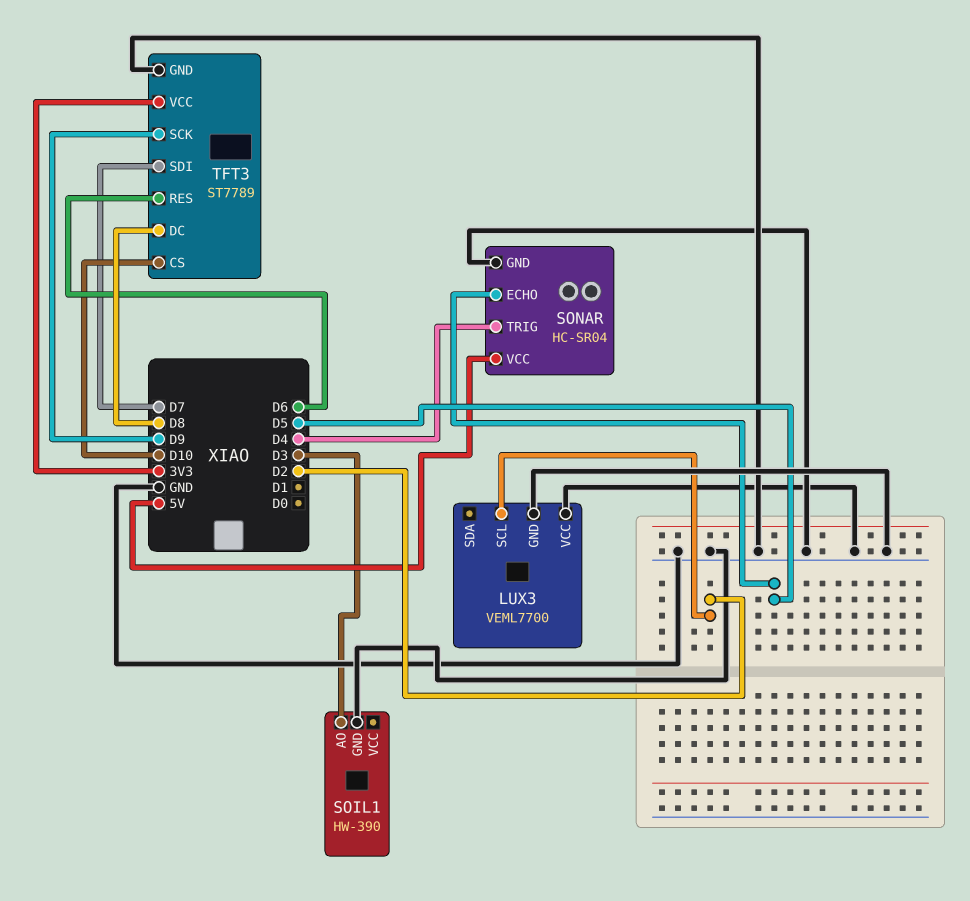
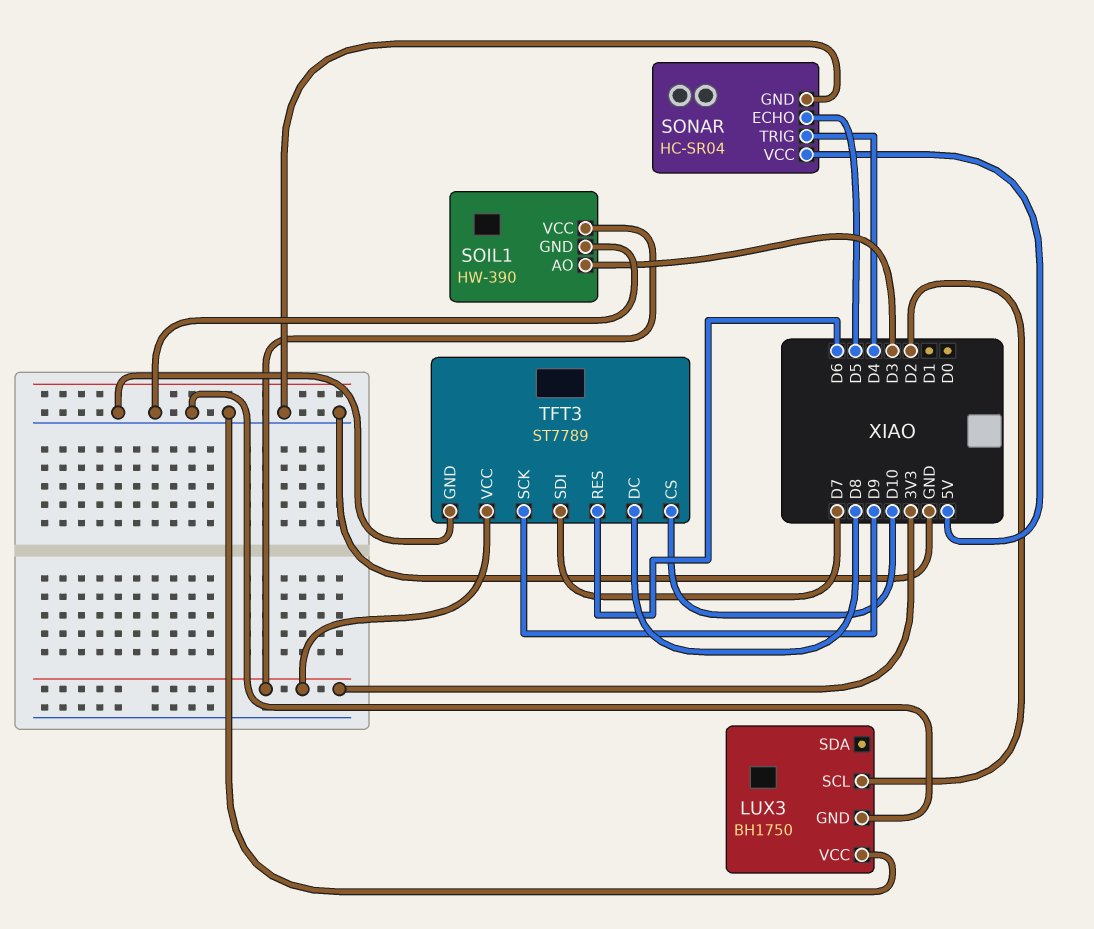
LUX3: VEML7700 -> BH1750
SOIL1 pin VCC: none -> 3V3

